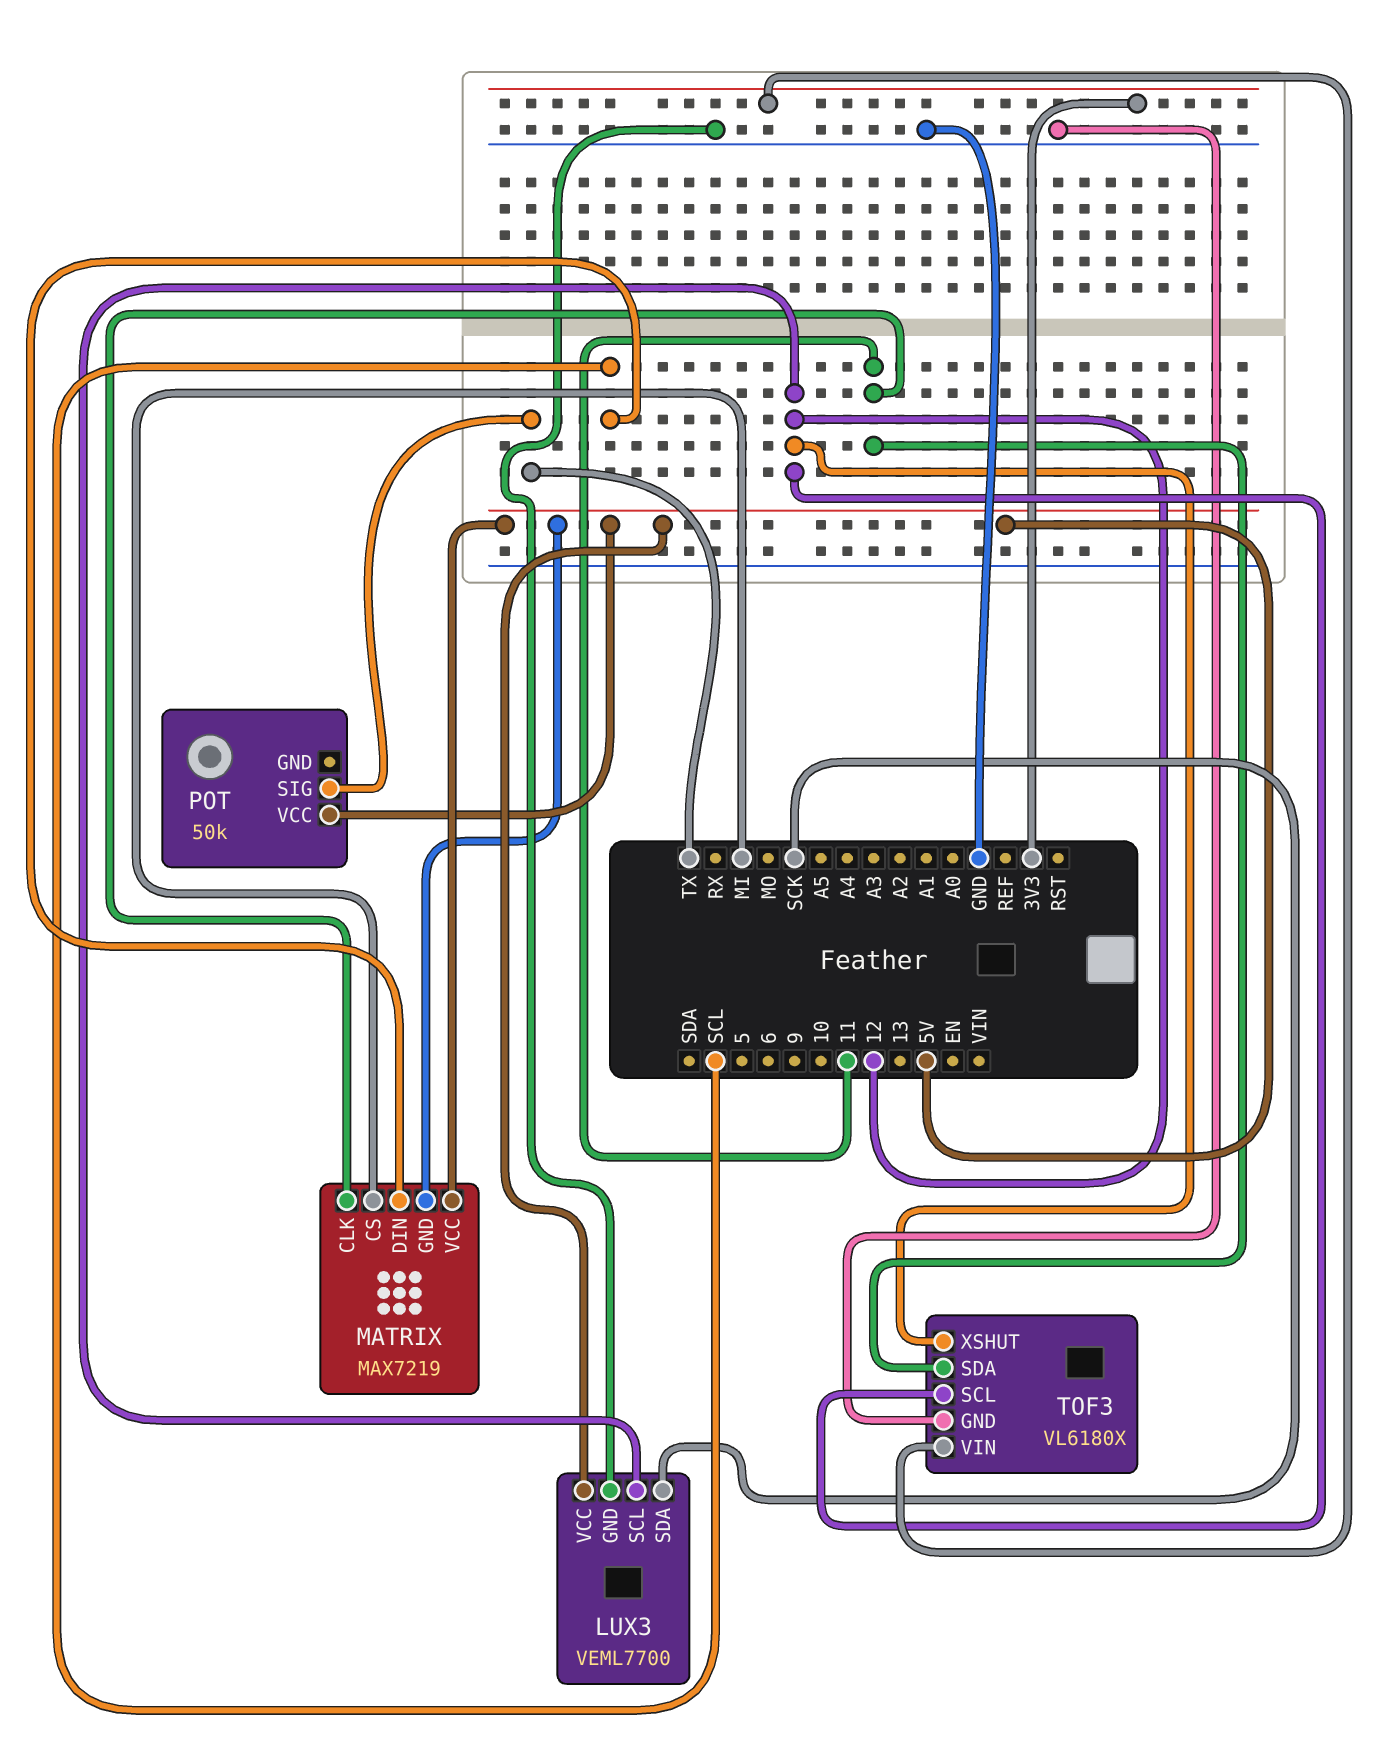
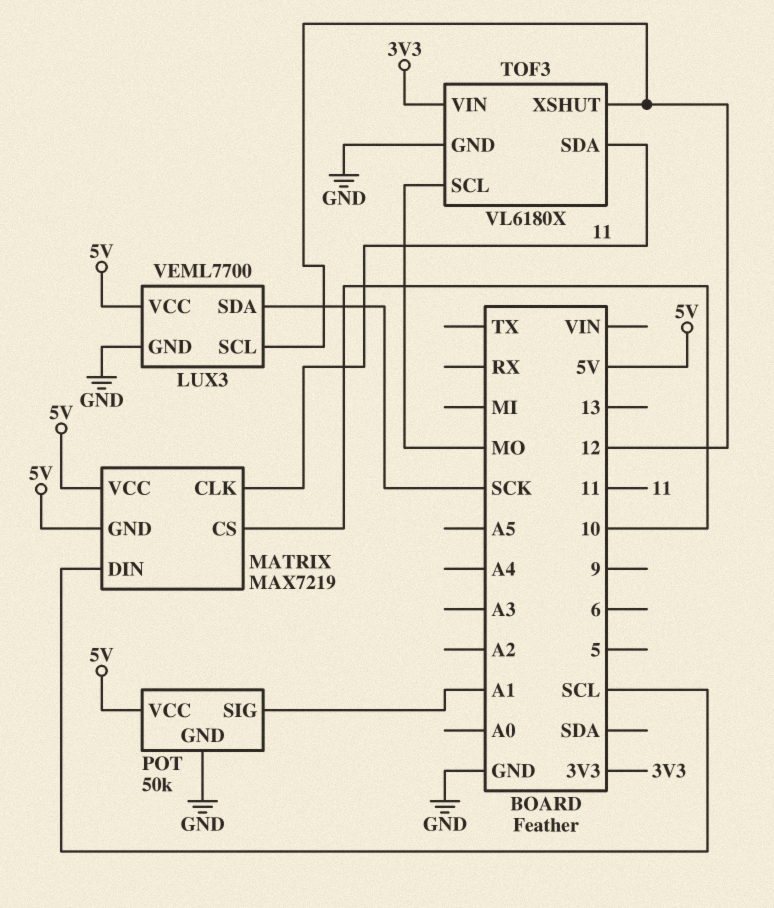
MATRIX pin CS: MI -> 10
POT pin GND: none -> GND
POT pin SIG: TX -> A1
TOF3 pin SCL: 12 -> MO

